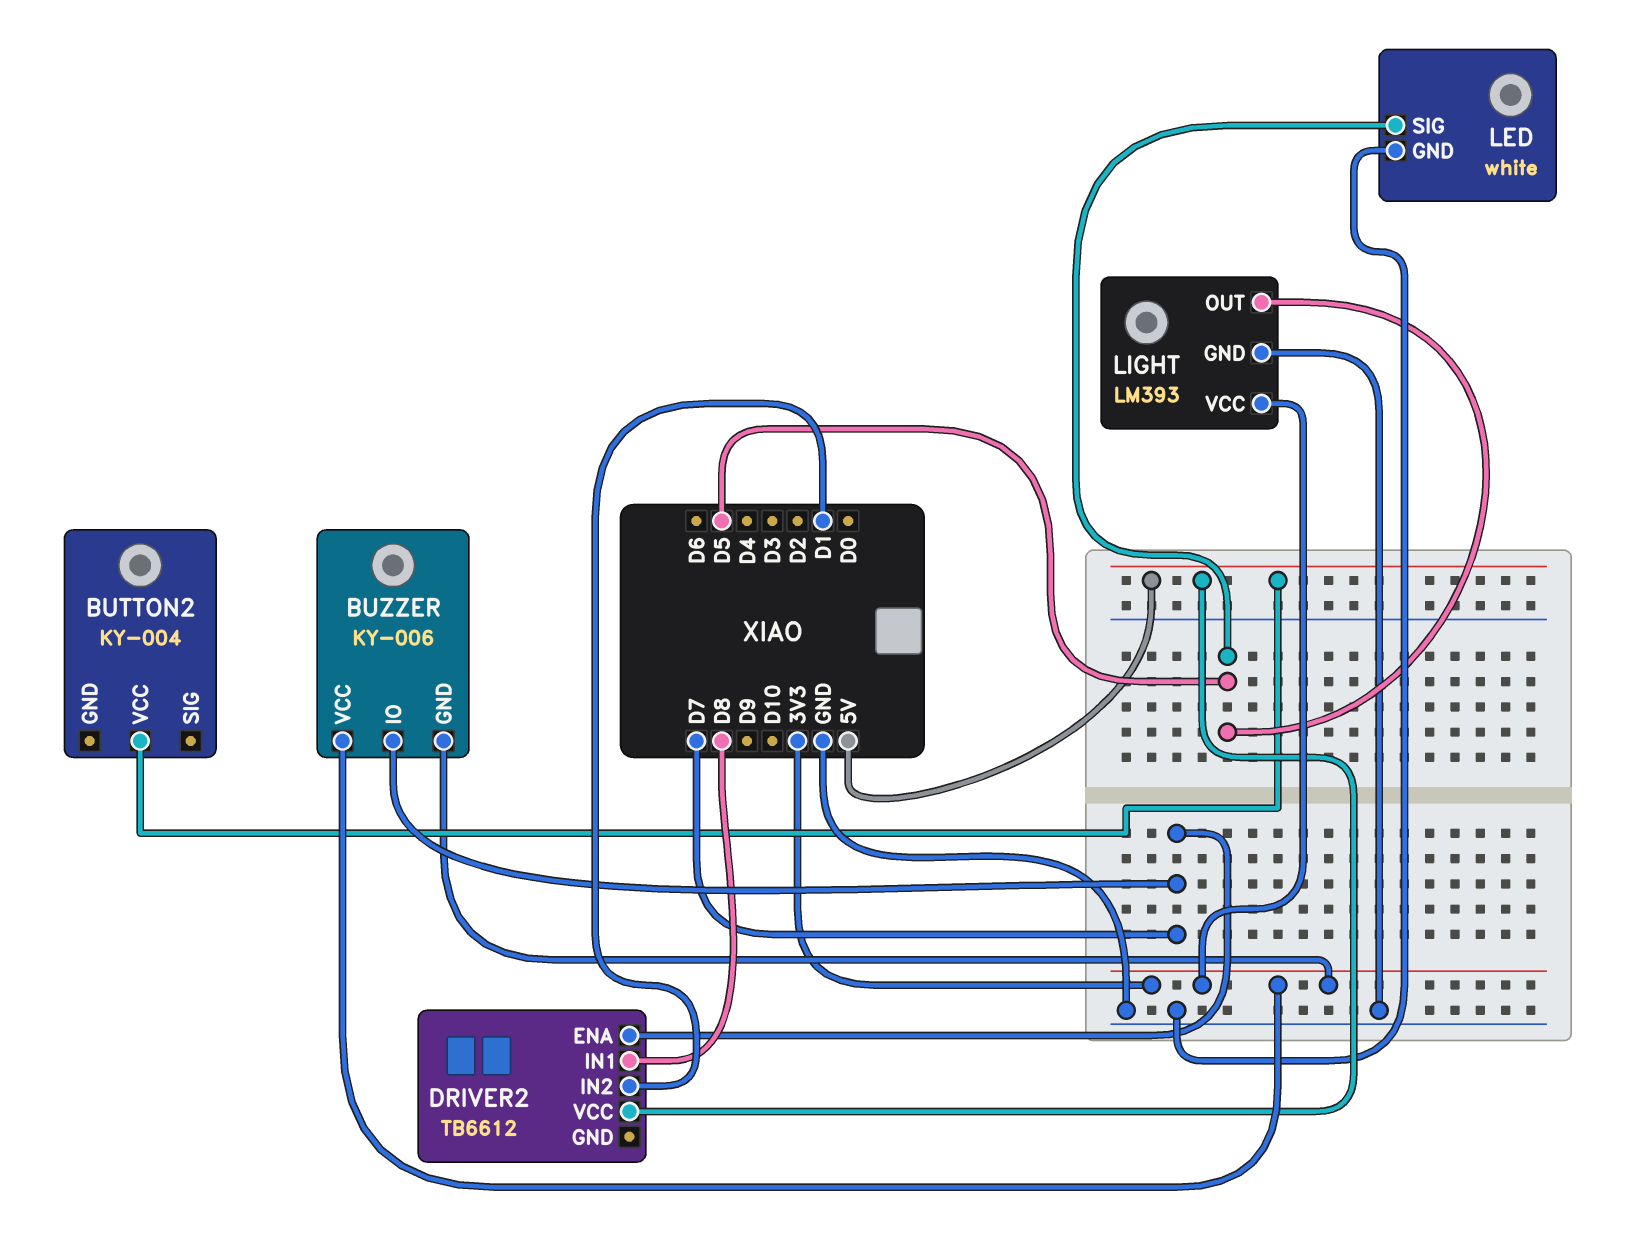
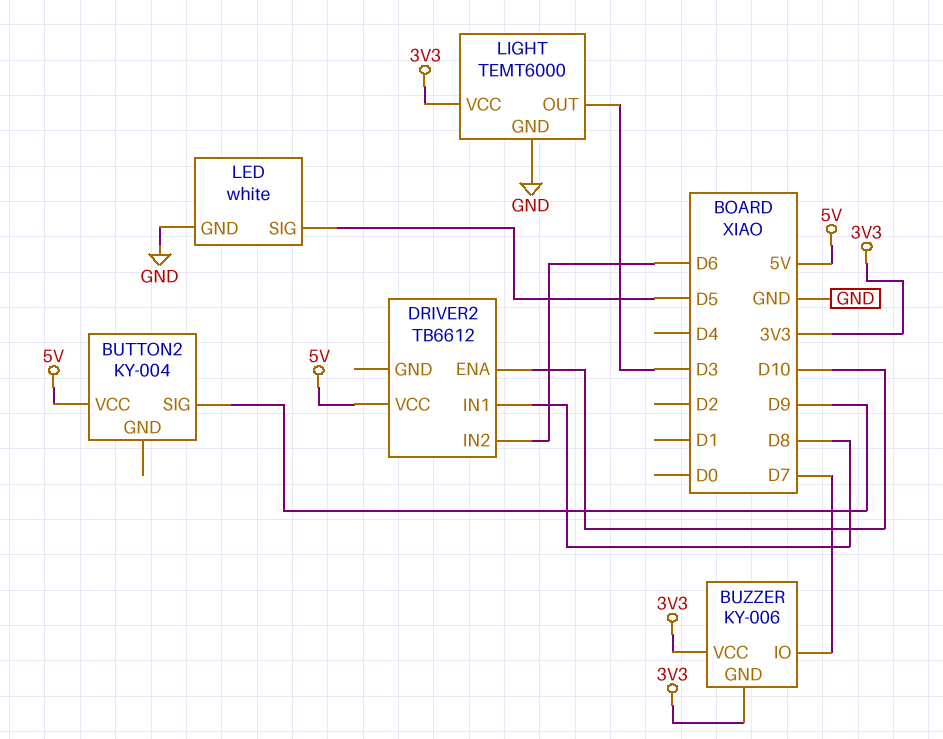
BUTTON2 pin SIG: none -> D9
DRIVER2 pin ENA: D7 -> D10
DRIVER2 pin IN2: D1 -> D6
LIGHT: LM393 -> TEMT6000
LIGHT pin OUT: D5 -> D3

